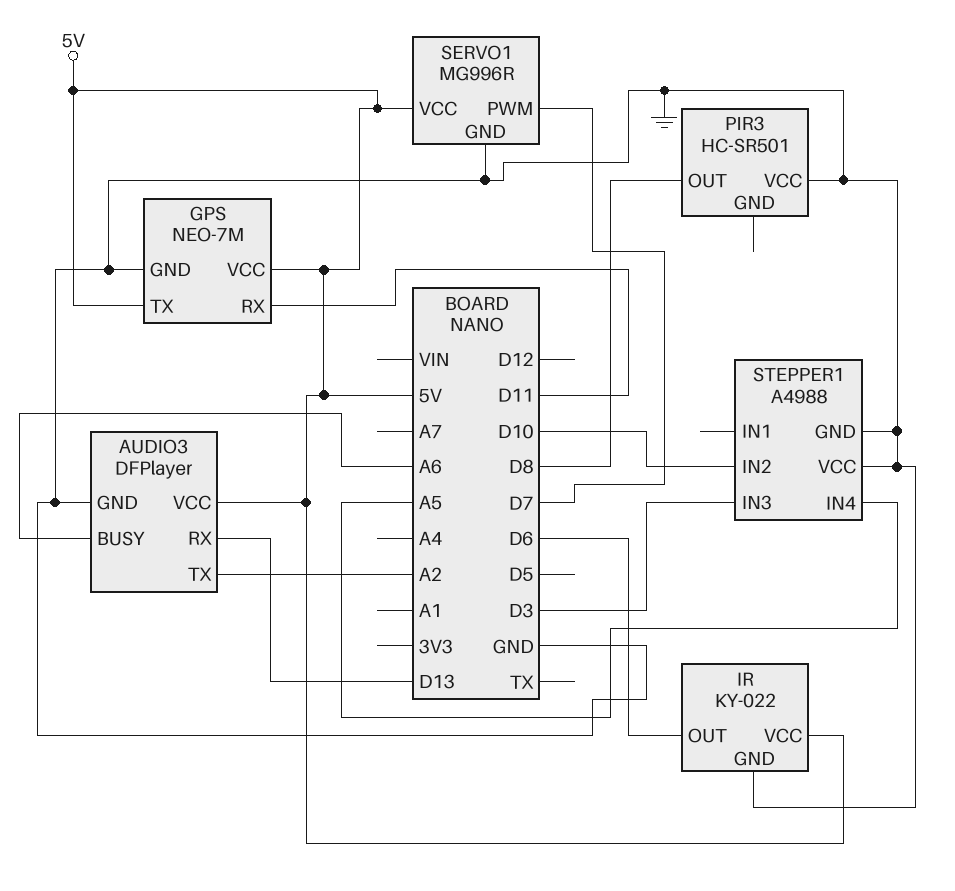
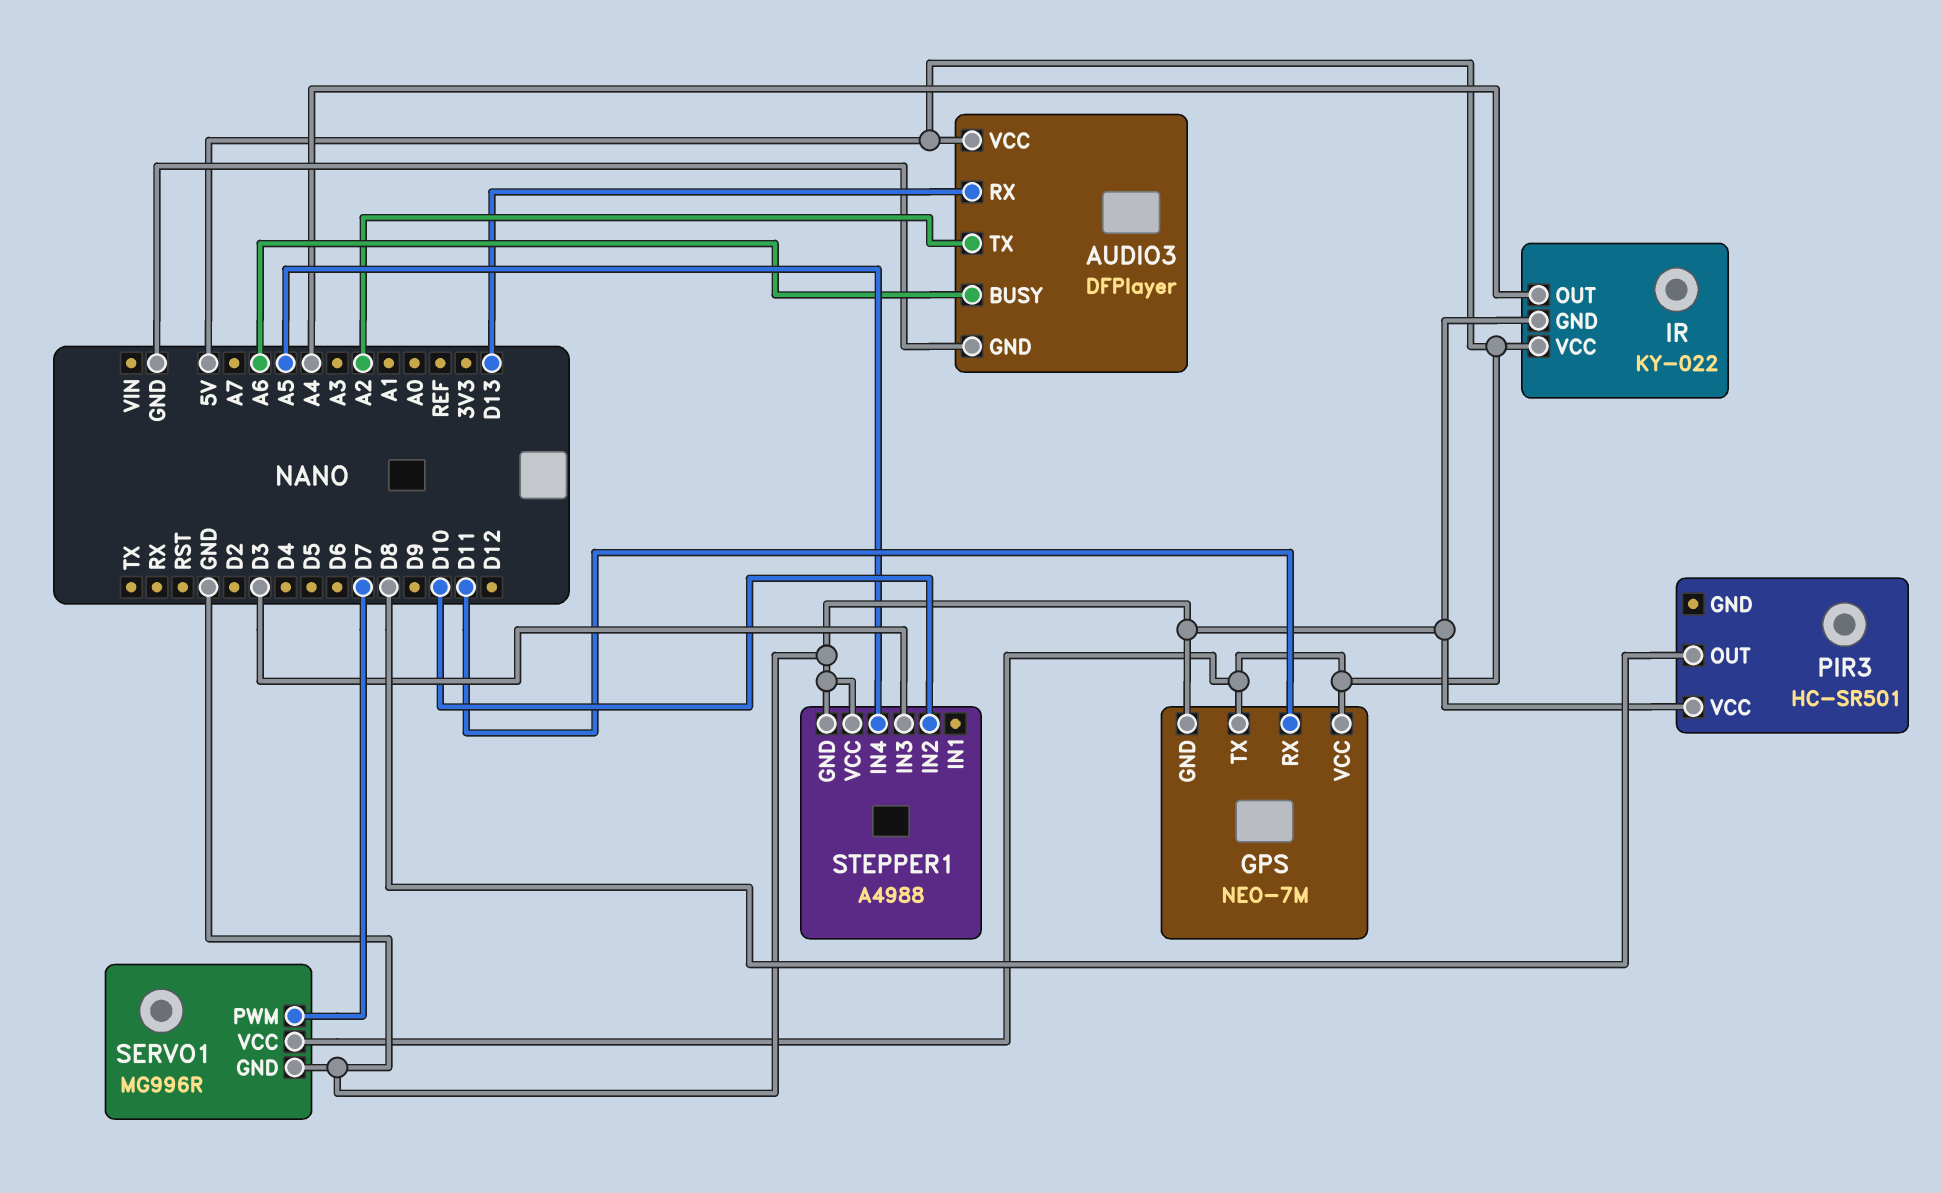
IR pin OUT: D6 -> A4

